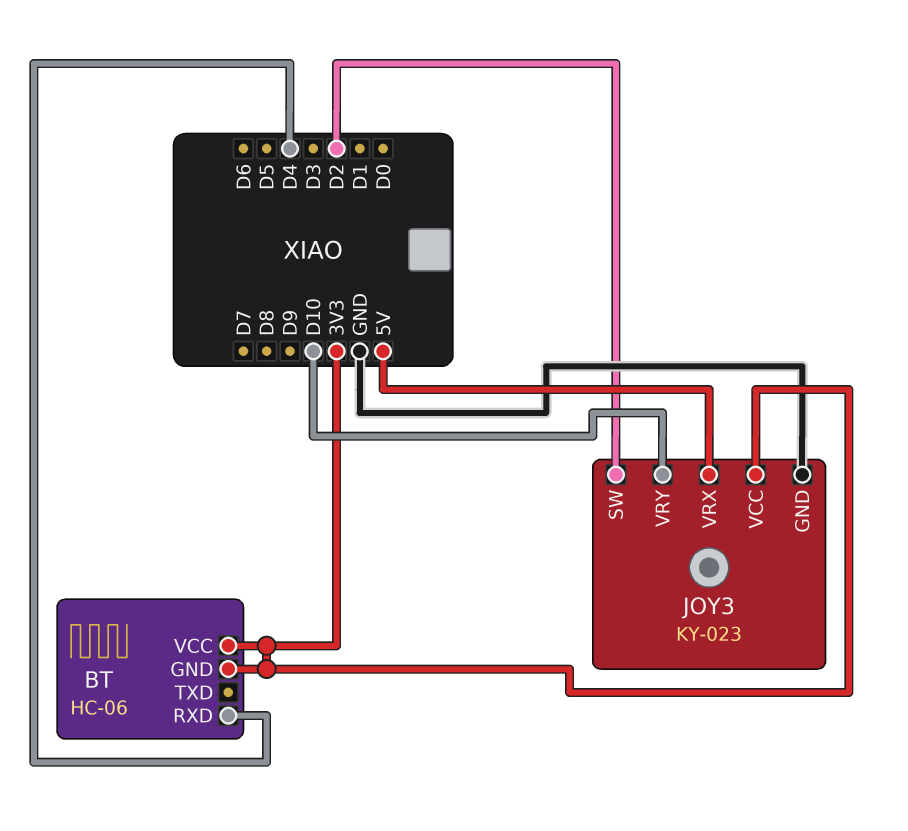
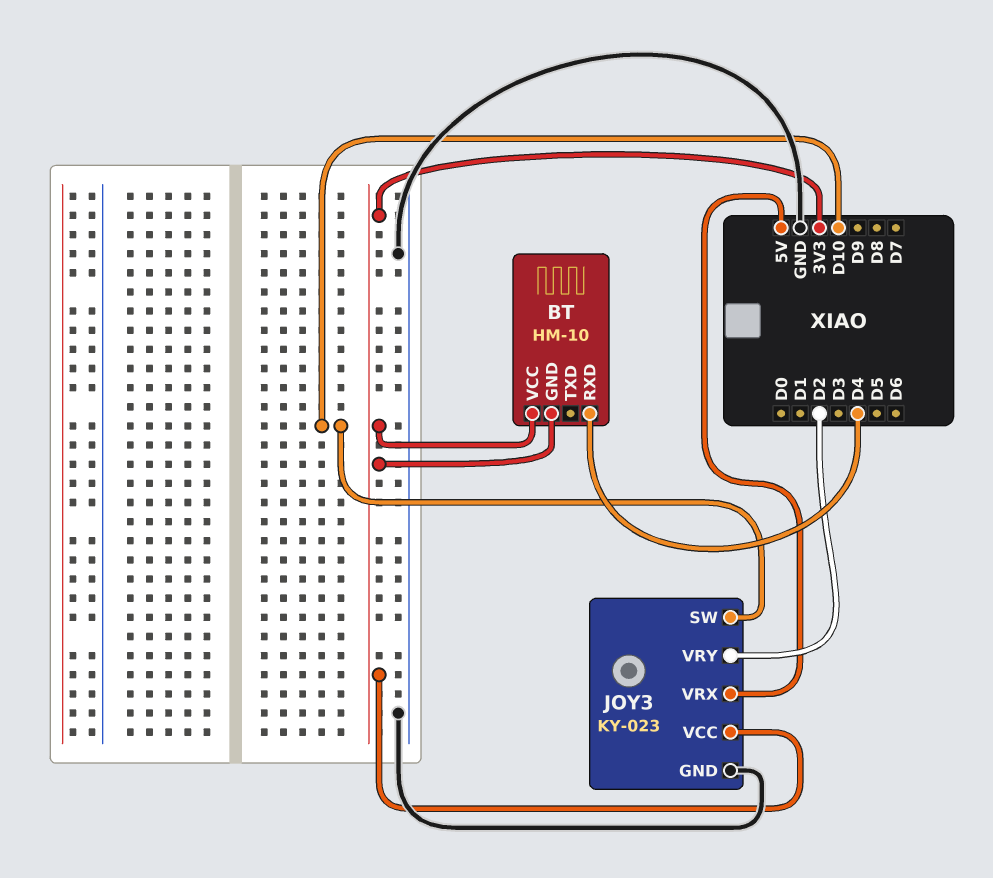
BT: HC-06 -> HM-10
JOY3 pin SW: D2 -> D10
JOY3 pin VRY: D10 -> D2

